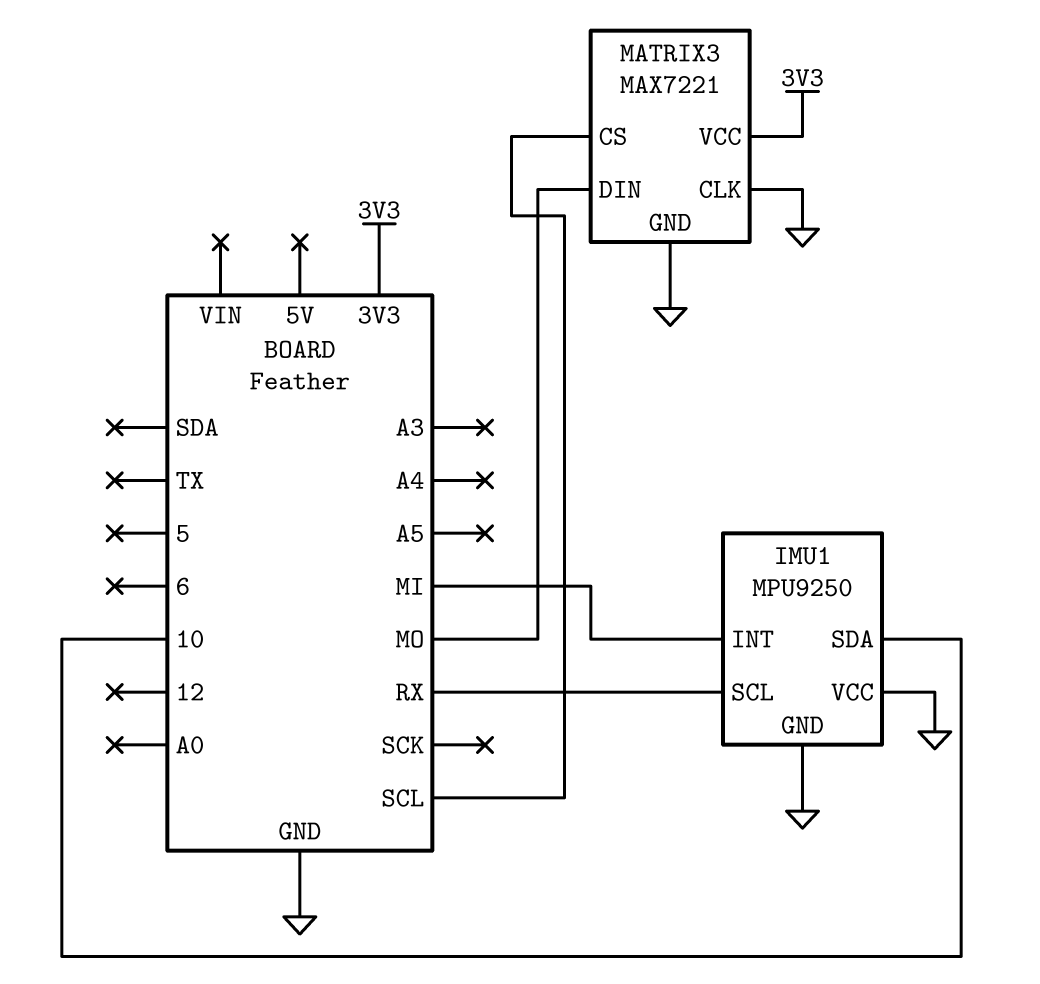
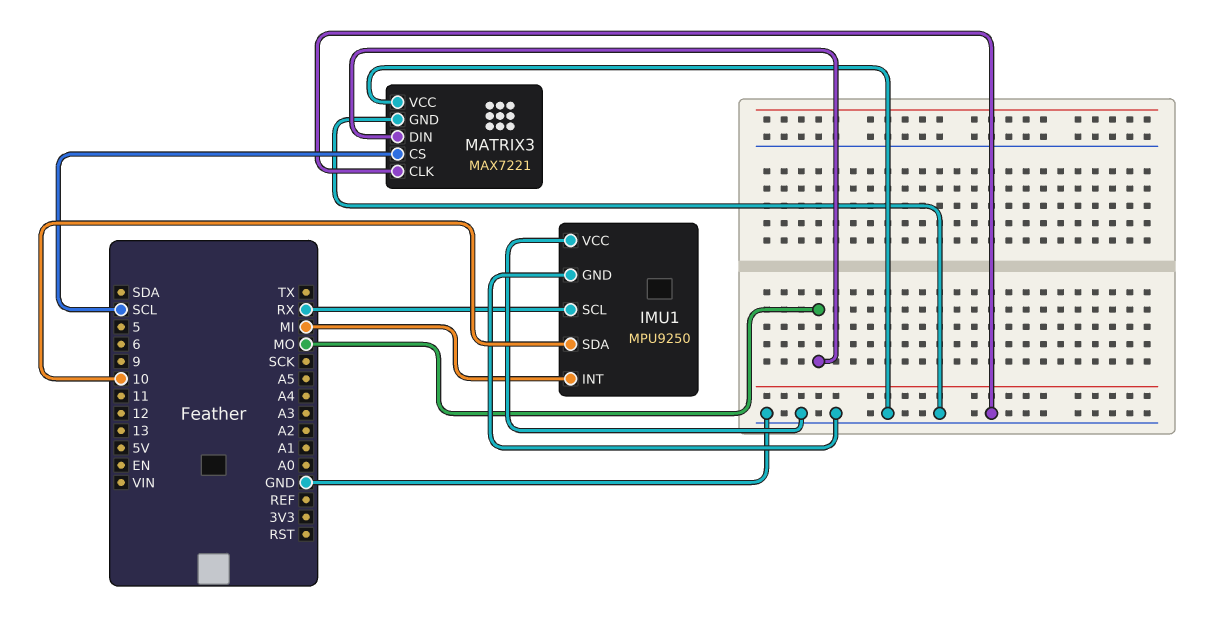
MATRIX3 pin VCC: 3V3 -> GND

